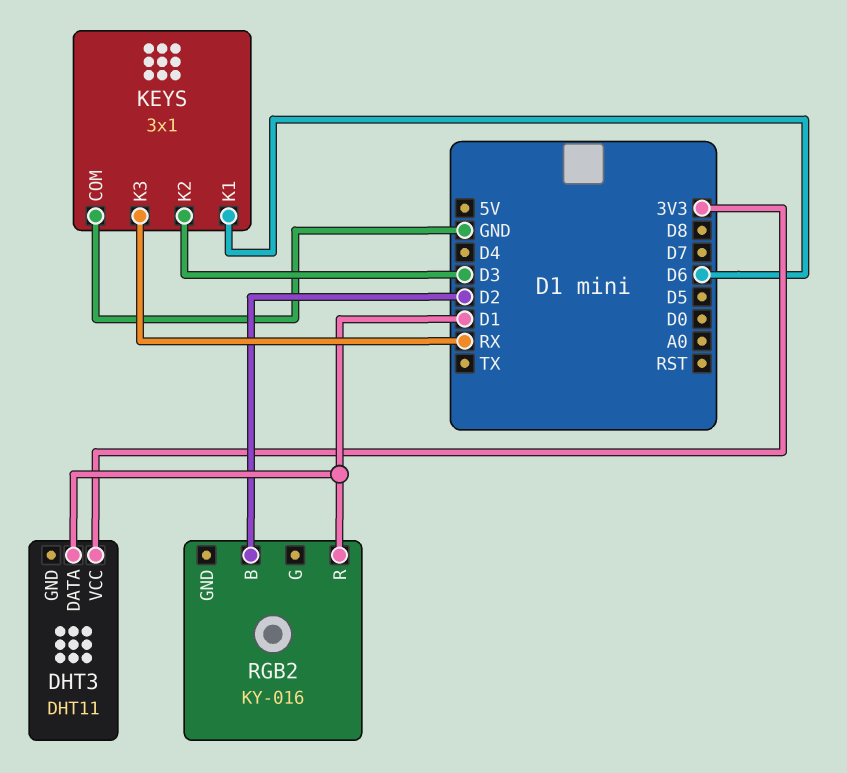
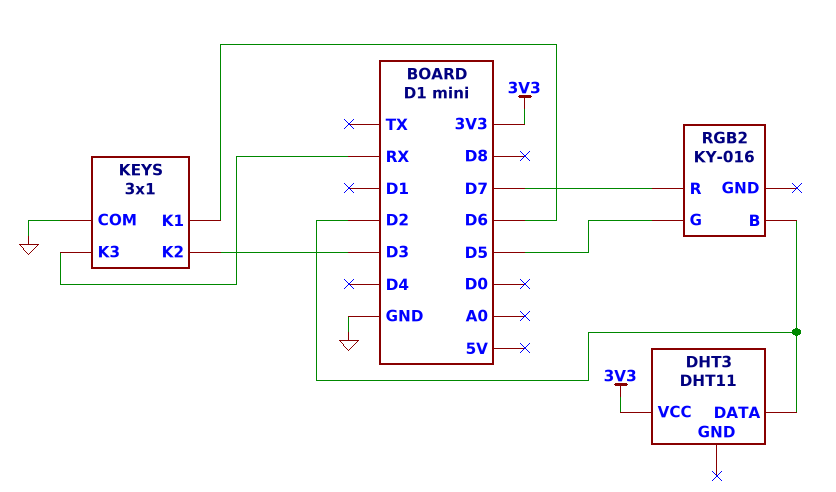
DHT3 pin DATA: D1 -> D2
RGB2 pin G: none -> D5
RGB2 pin R: D1 -> D7

